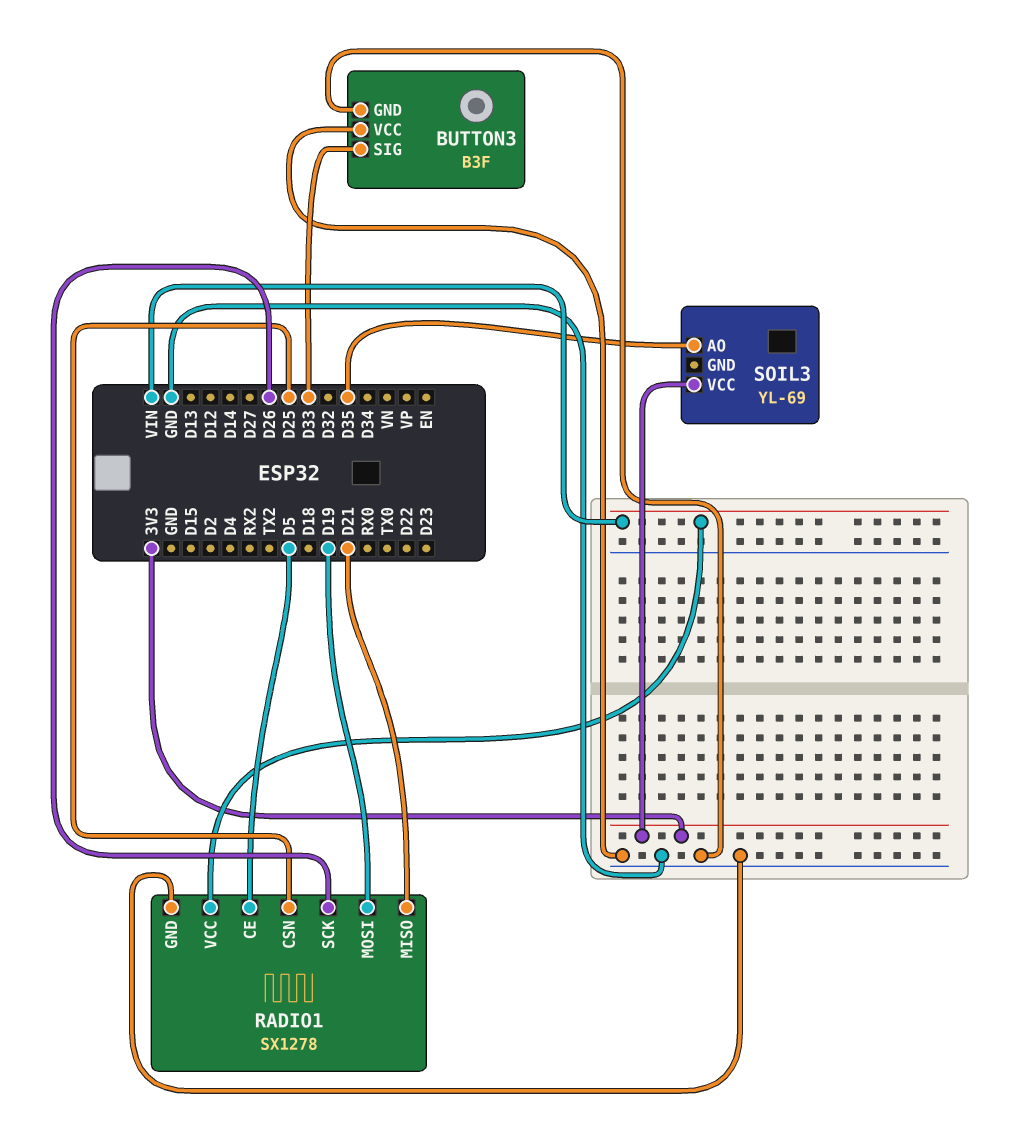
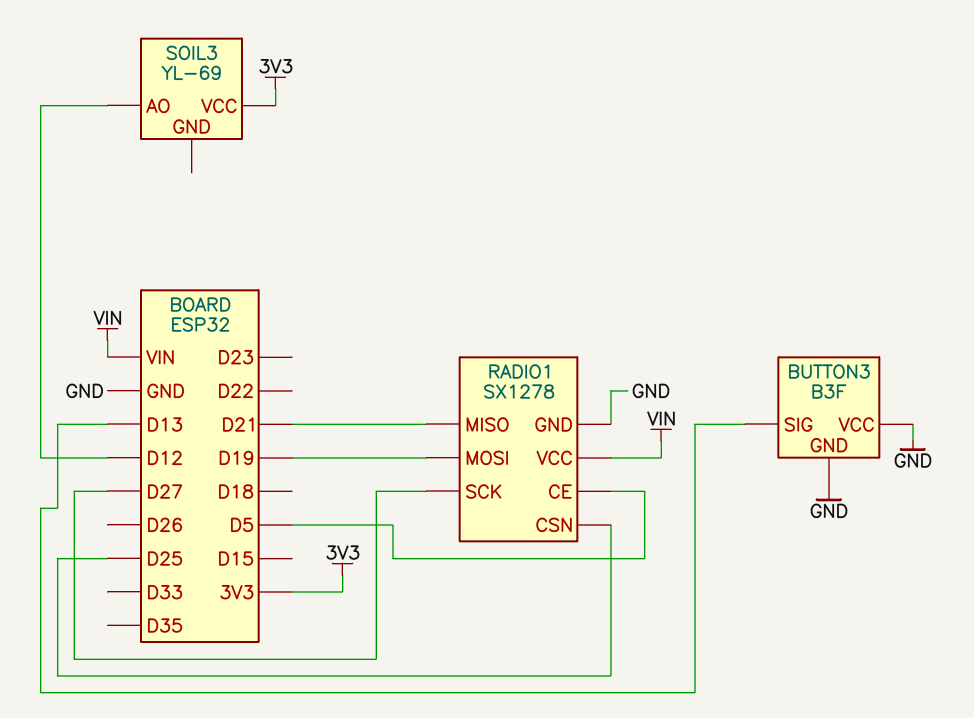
BUTTON3 pin SIG: D33 -> D13
RADIO1 pin SCK: D26 -> D27
SOIL3 pin AO: D35 -> D12

